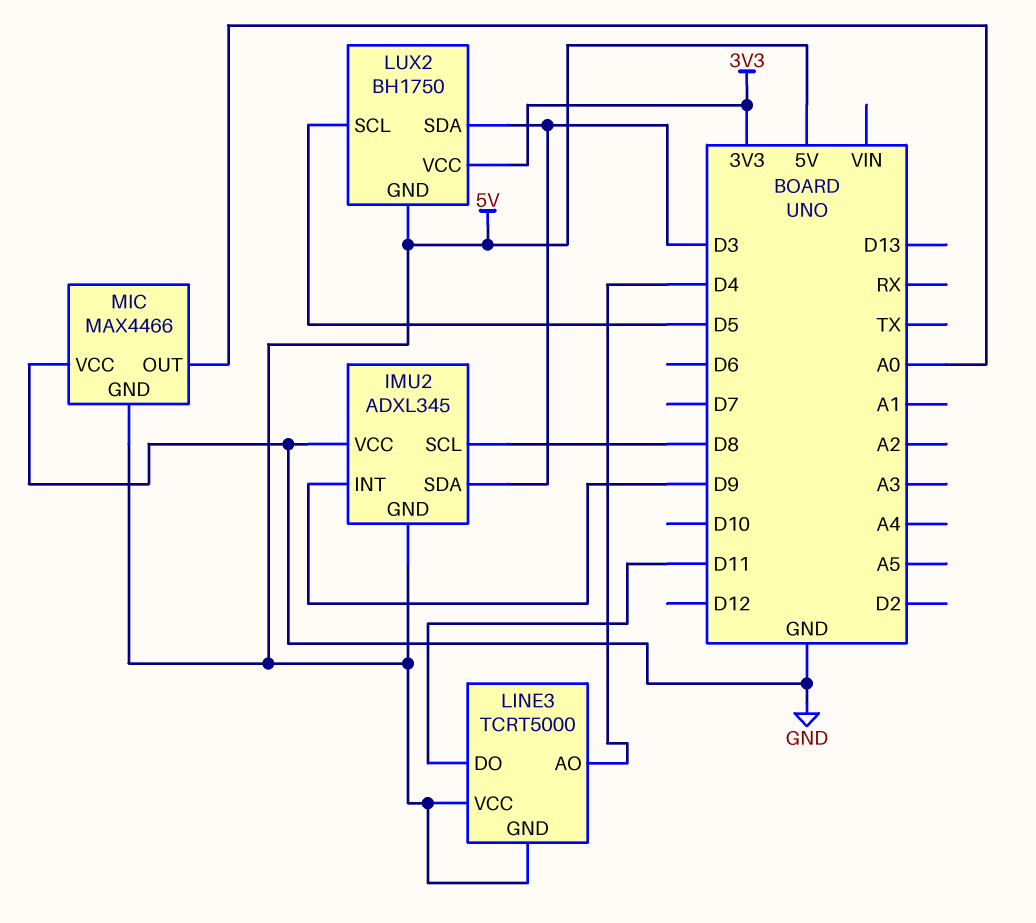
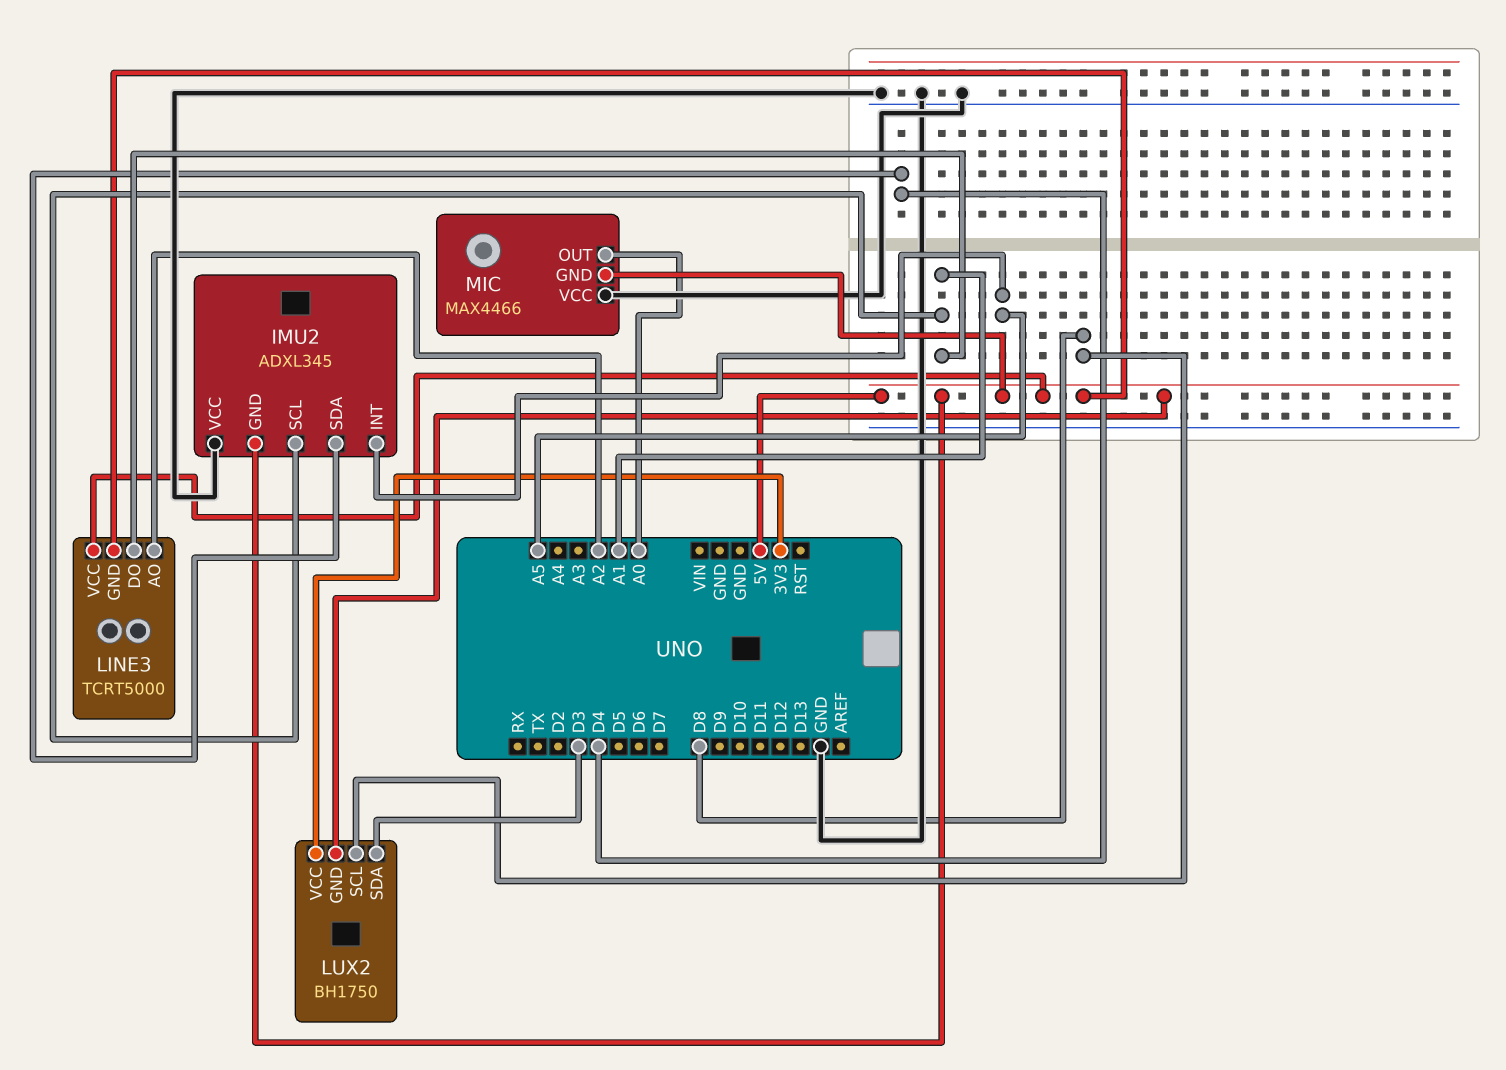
IMU2 pin INT: D9 -> A5
IMU2 pin SCL: D8 -> A1
IMU2 pin SDA: D3 -> D4
LINE3 pin AO: D4 -> A2
LINE3 pin DO: D11 -> A1
LUX2 pin SCL: D5 -> D8

